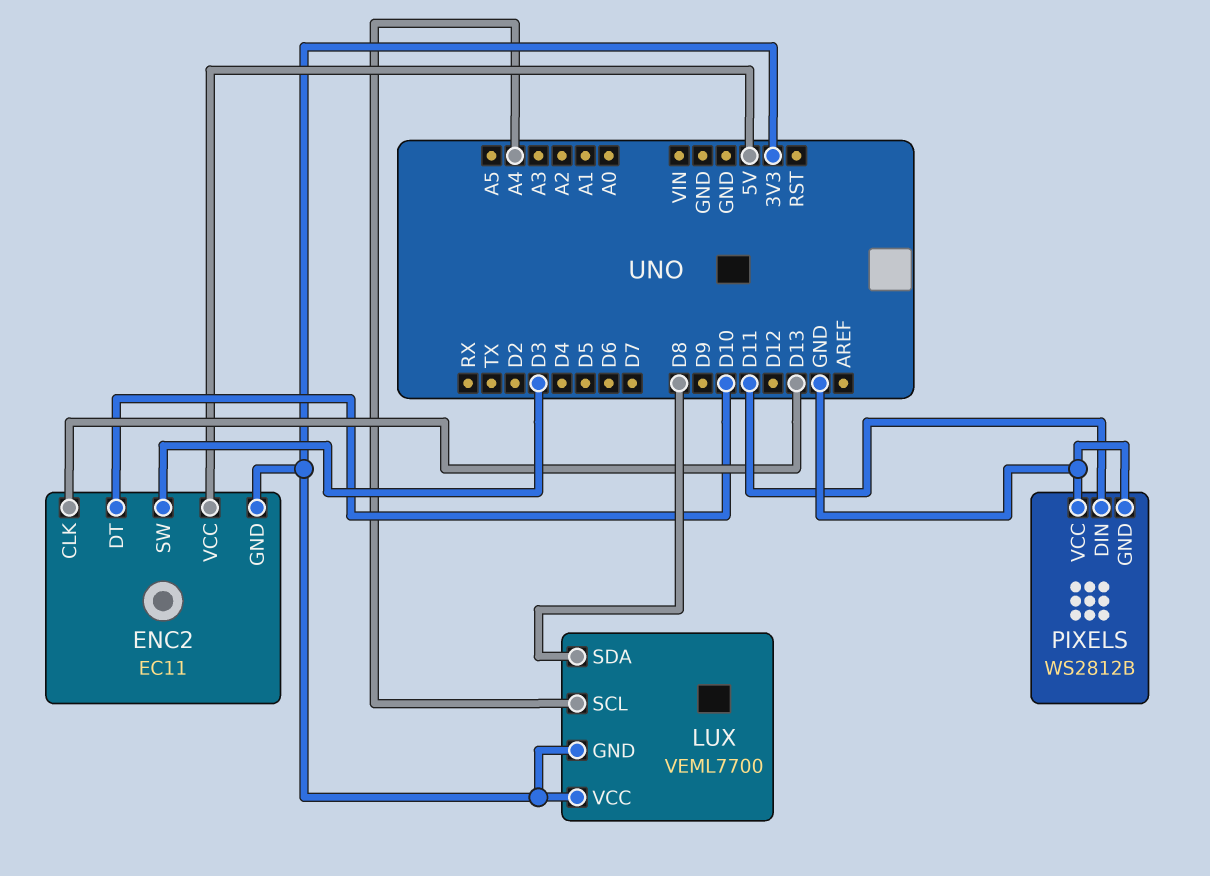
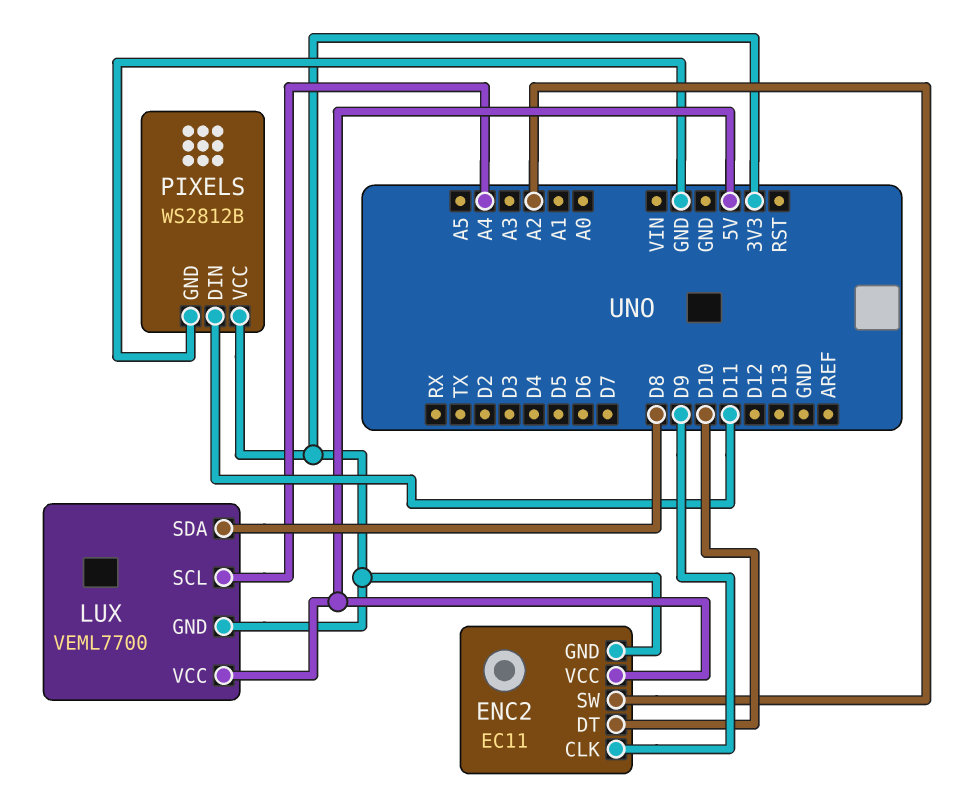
ENC2 pin CLK: D13 -> D9
ENC2 pin SW: D3 -> A2
LUX pin VCC: 3V3 -> 5V
PIXELS pin VCC: GND -> 3V3

